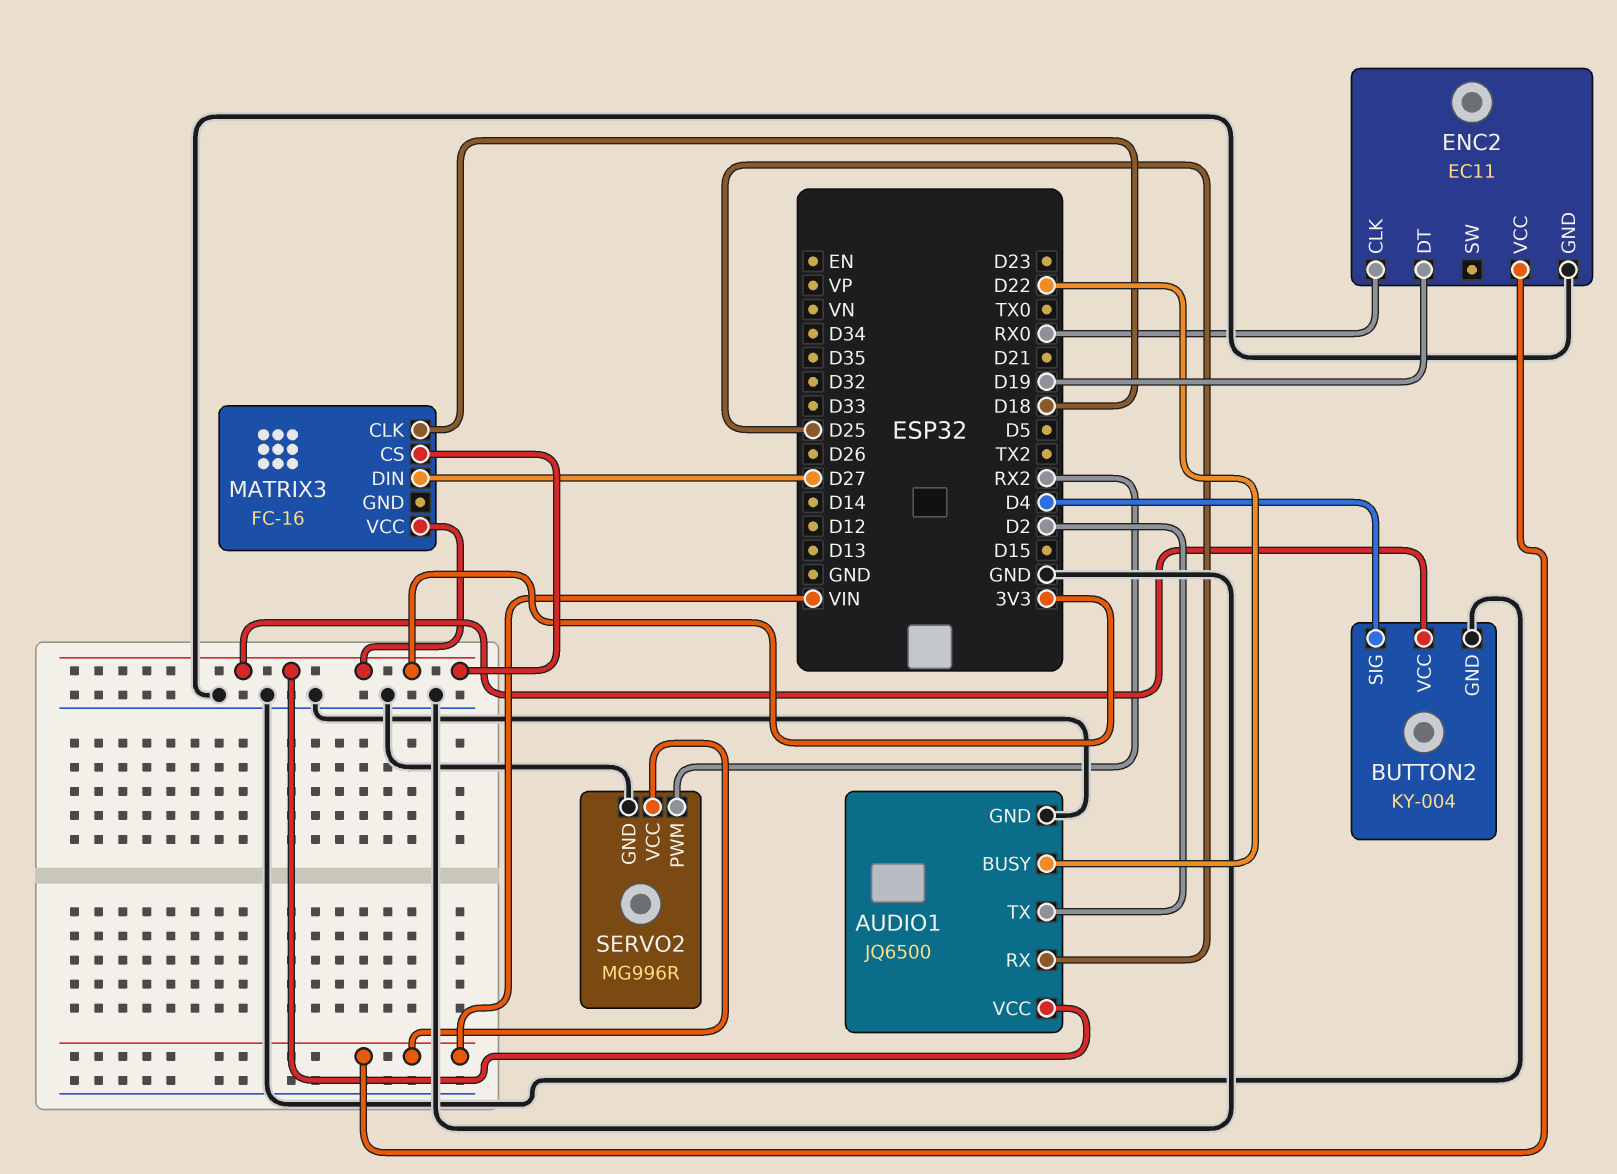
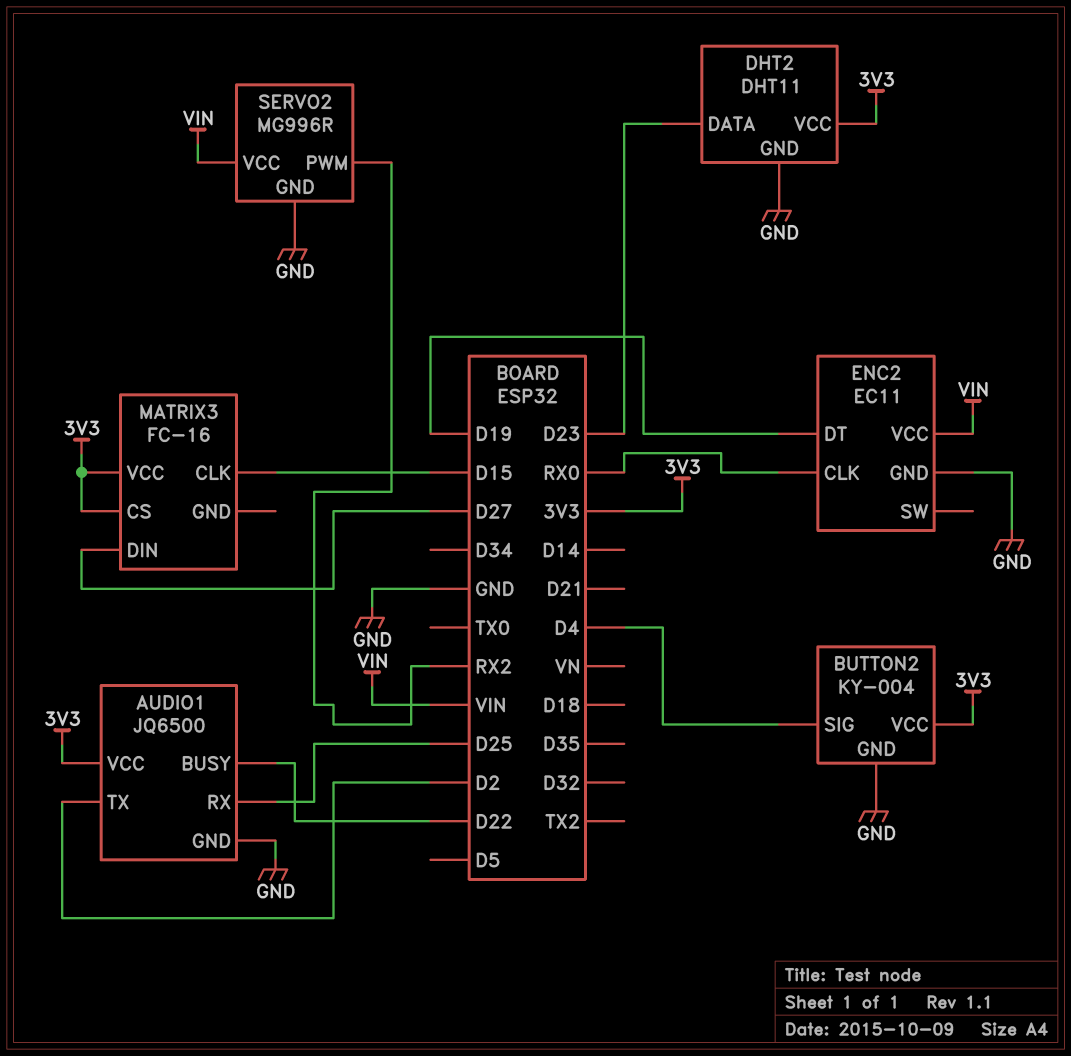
DHT2: none -> DHT11
DHT2 pin DATA: none -> D23
DHT2 pin GND: none -> GND
DHT2 pin VCC: none -> 3V3
MATRIX3 pin CLK: D18 -> D15

